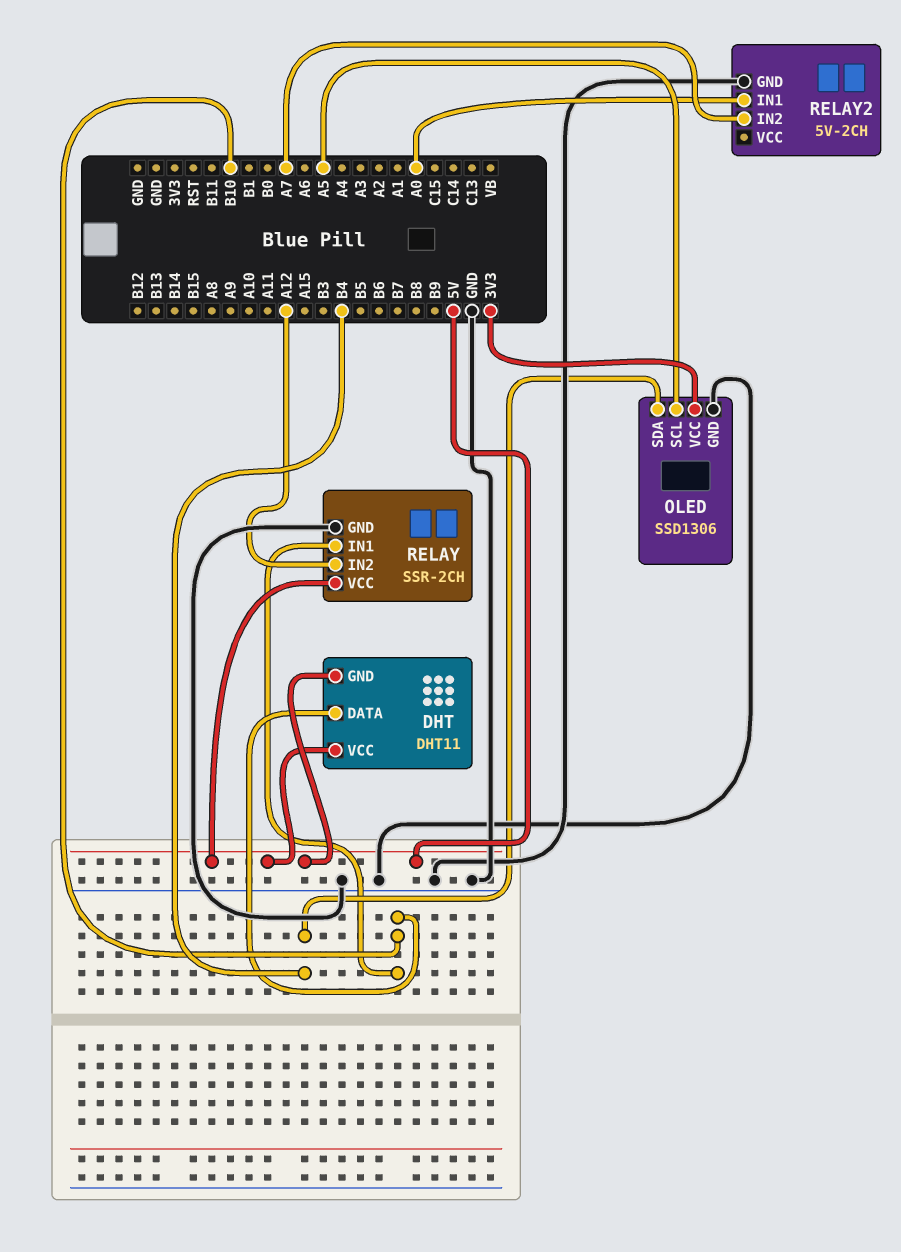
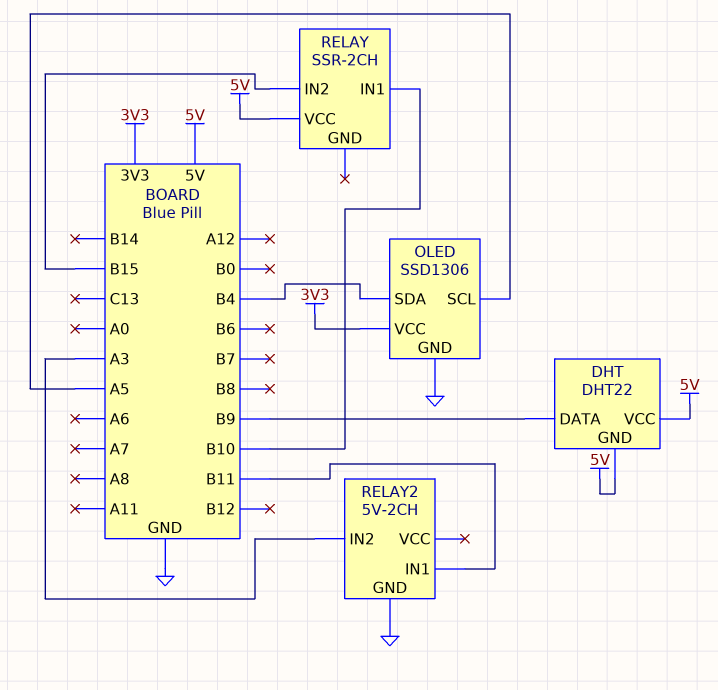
DHT: DHT11 -> DHT22
DHT pin DATA: B10 -> B9
RELAY pin GND: GND -> none
RELAY pin IN2: A12 -> B15
RELAY2 pin IN1: A0 -> B11
RELAY2 pin IN2: A7 -> A3

